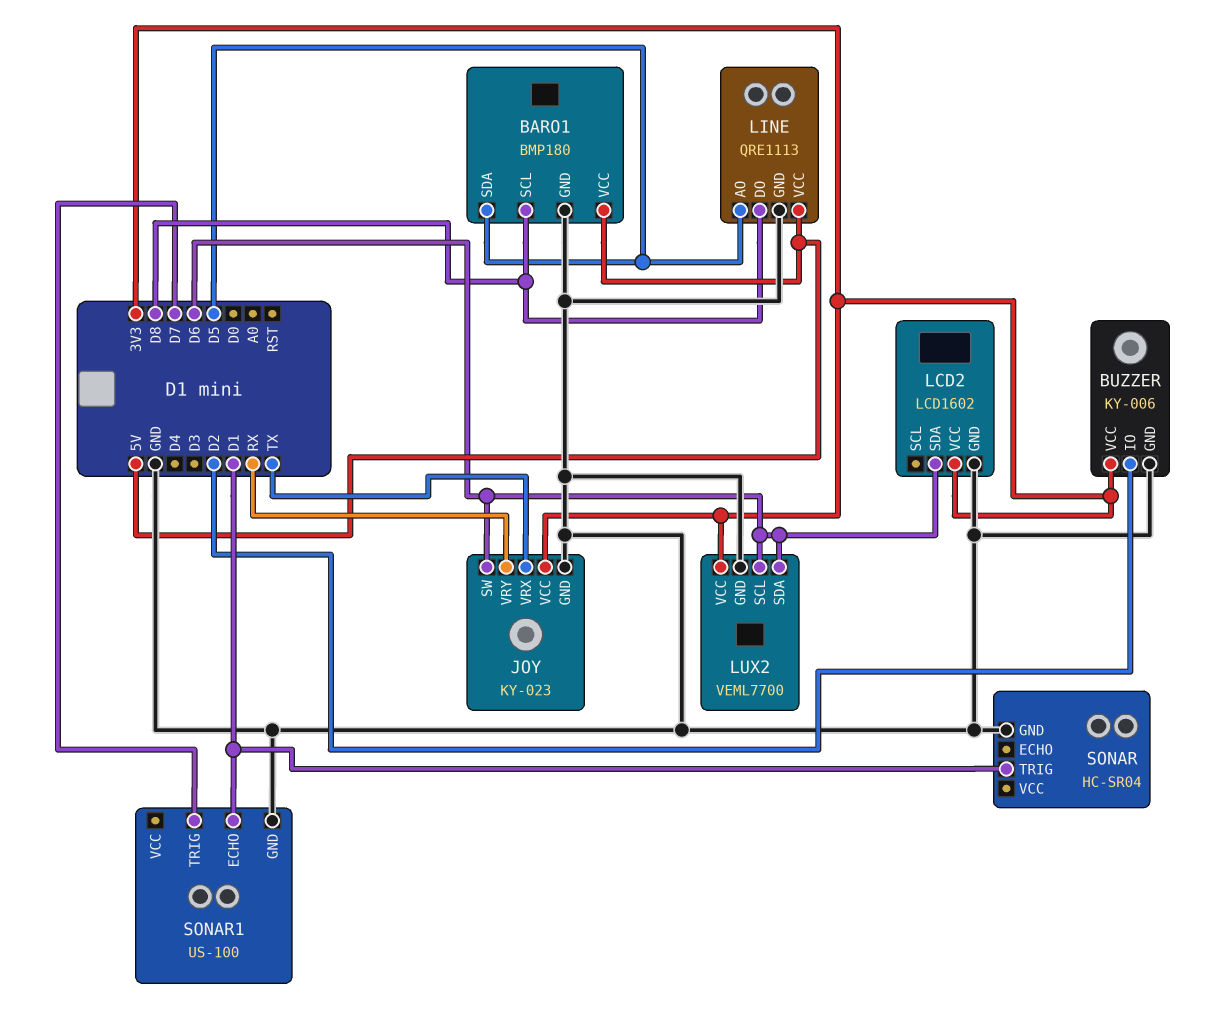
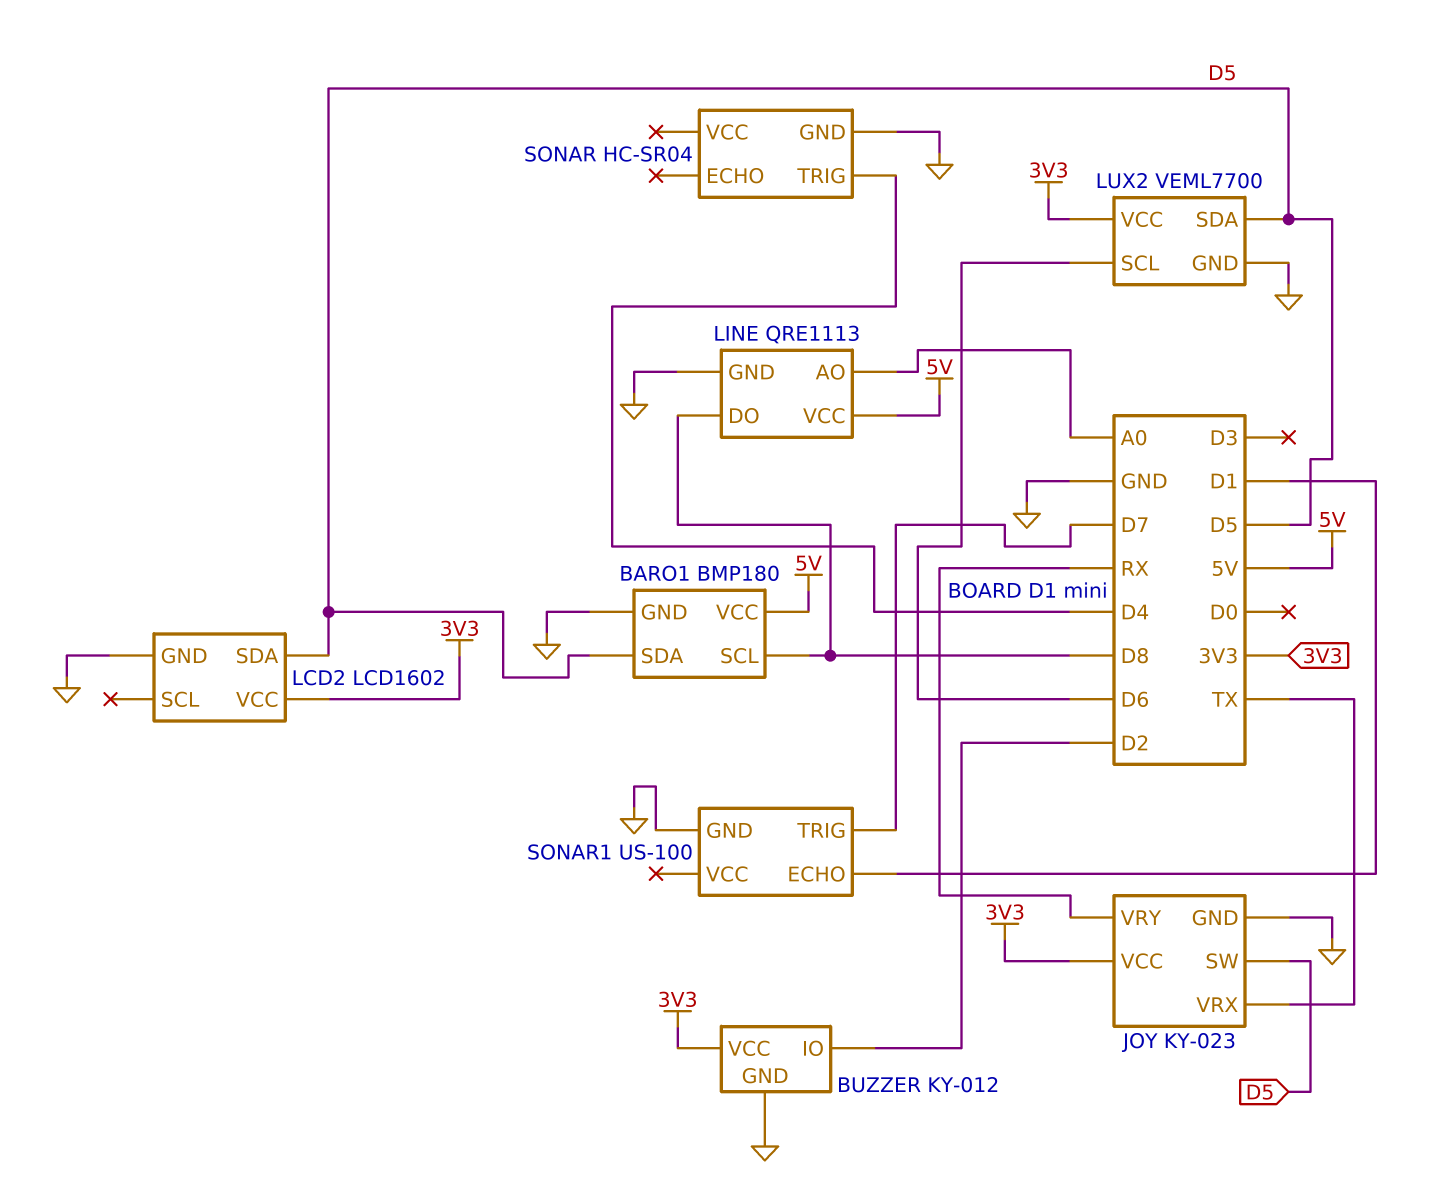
BUZZER: KY-006 -> KY-012
JOY pin SW: D6 -> D5
LCD2 pin SDA: D6 -> D5
LINE pin AO: D5 -> A0
LUX2 pin SDA: D6 -> D5
SONAR pin TRIG: D1 -> D4

